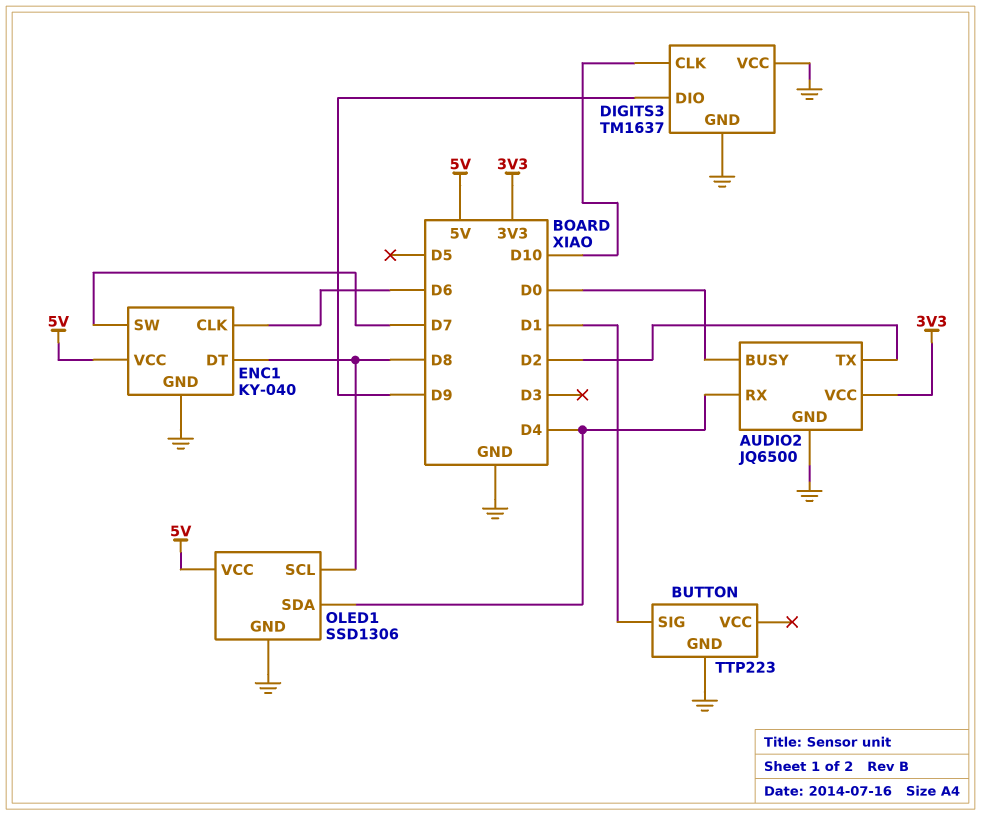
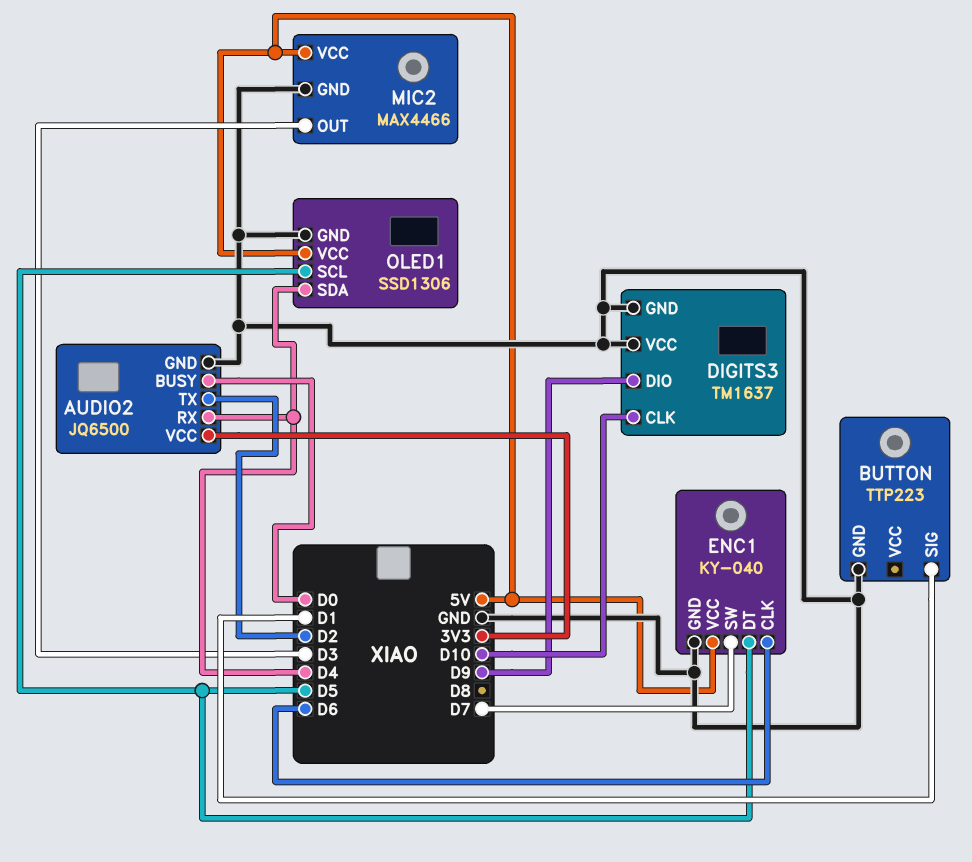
ENC1 pin DT: D8 -> D5
MIC2: none -> MAX4466
MIC2 pin GND: none -> GND
MIC2 pin OUT: none -> D3
MIC2 pin VCC: none -> 5V
OLED1 pin SCL: D8 -> D5

